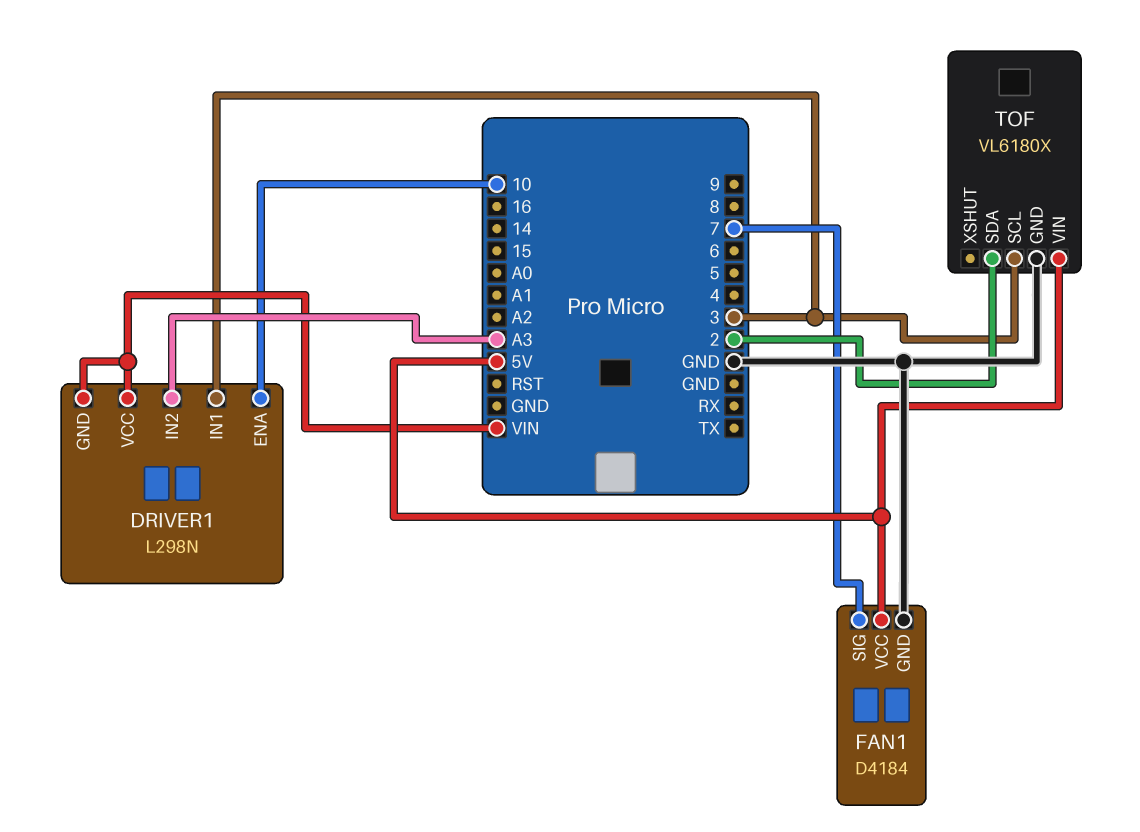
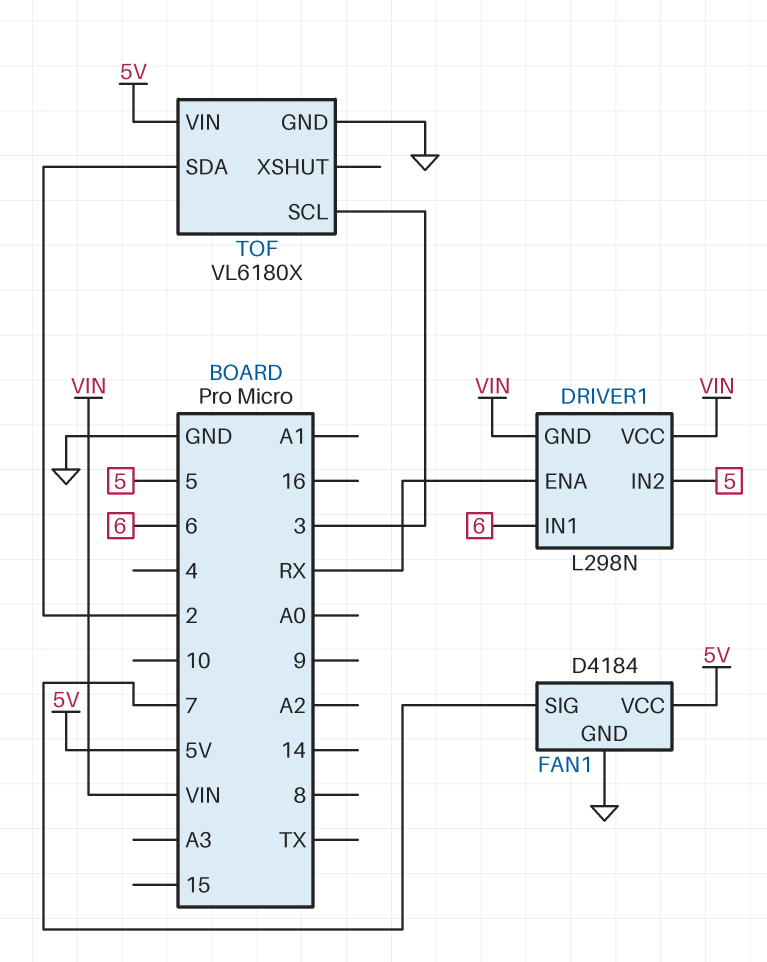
DRIVER1 pin ENA: 10 -> RX
DRIVER1 pin IN1: 3 -> 6
DRIVER1 pin IN2: A3 -> 5

